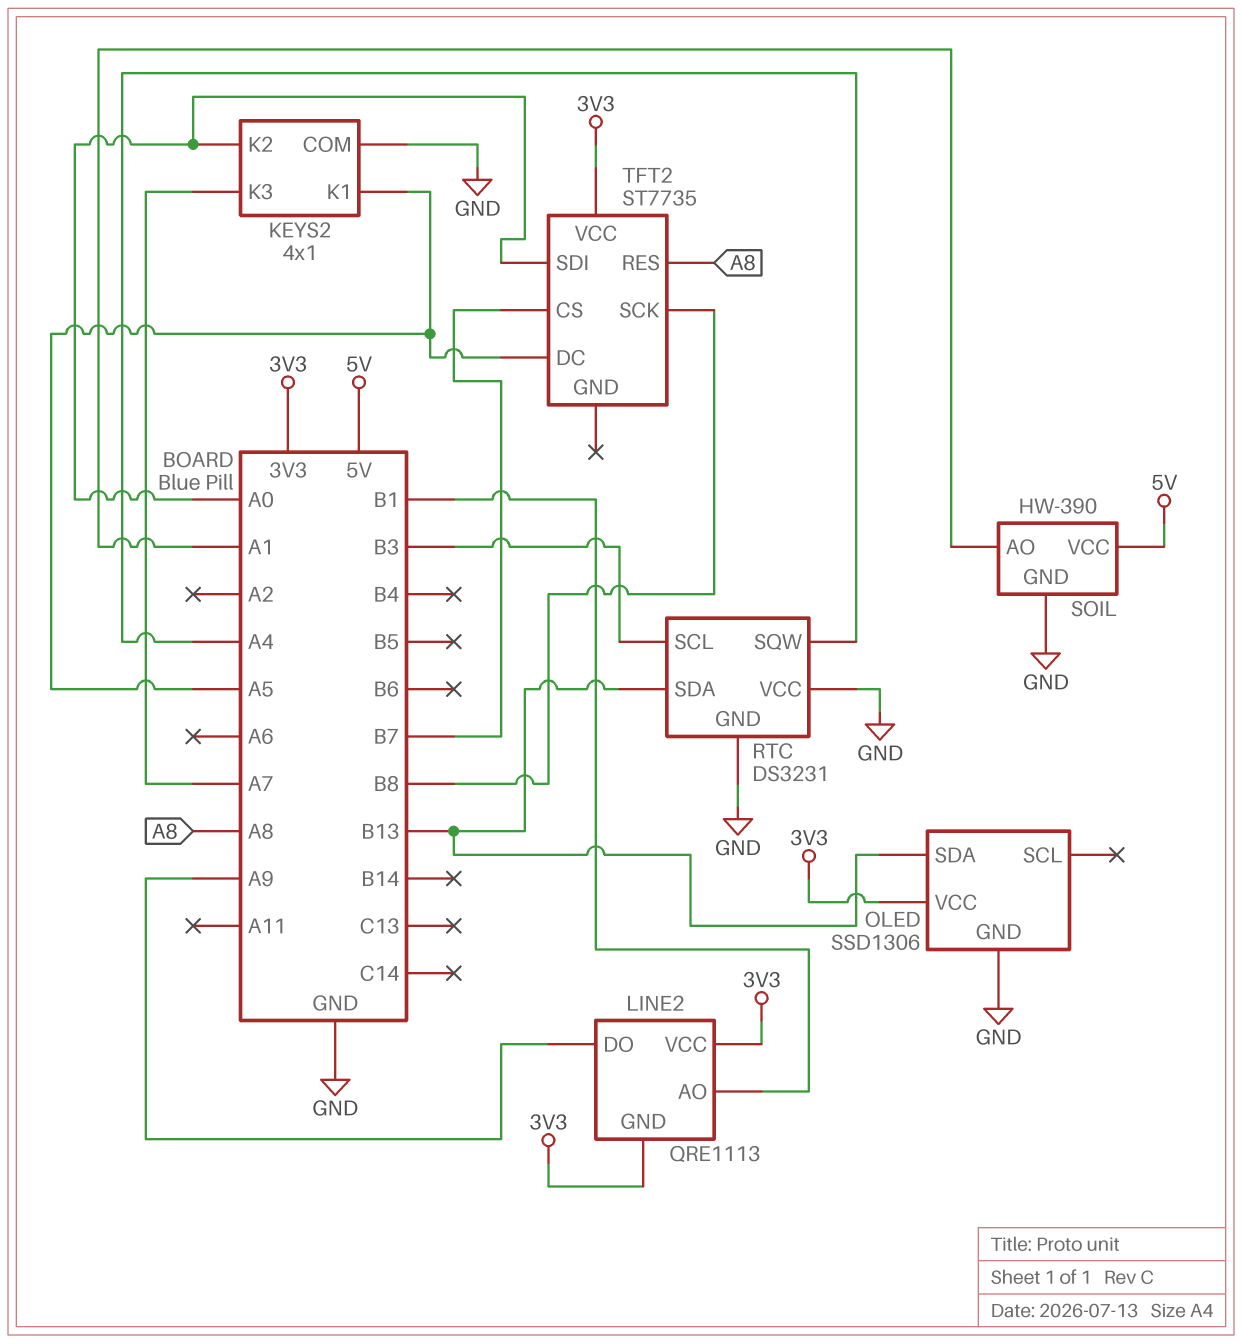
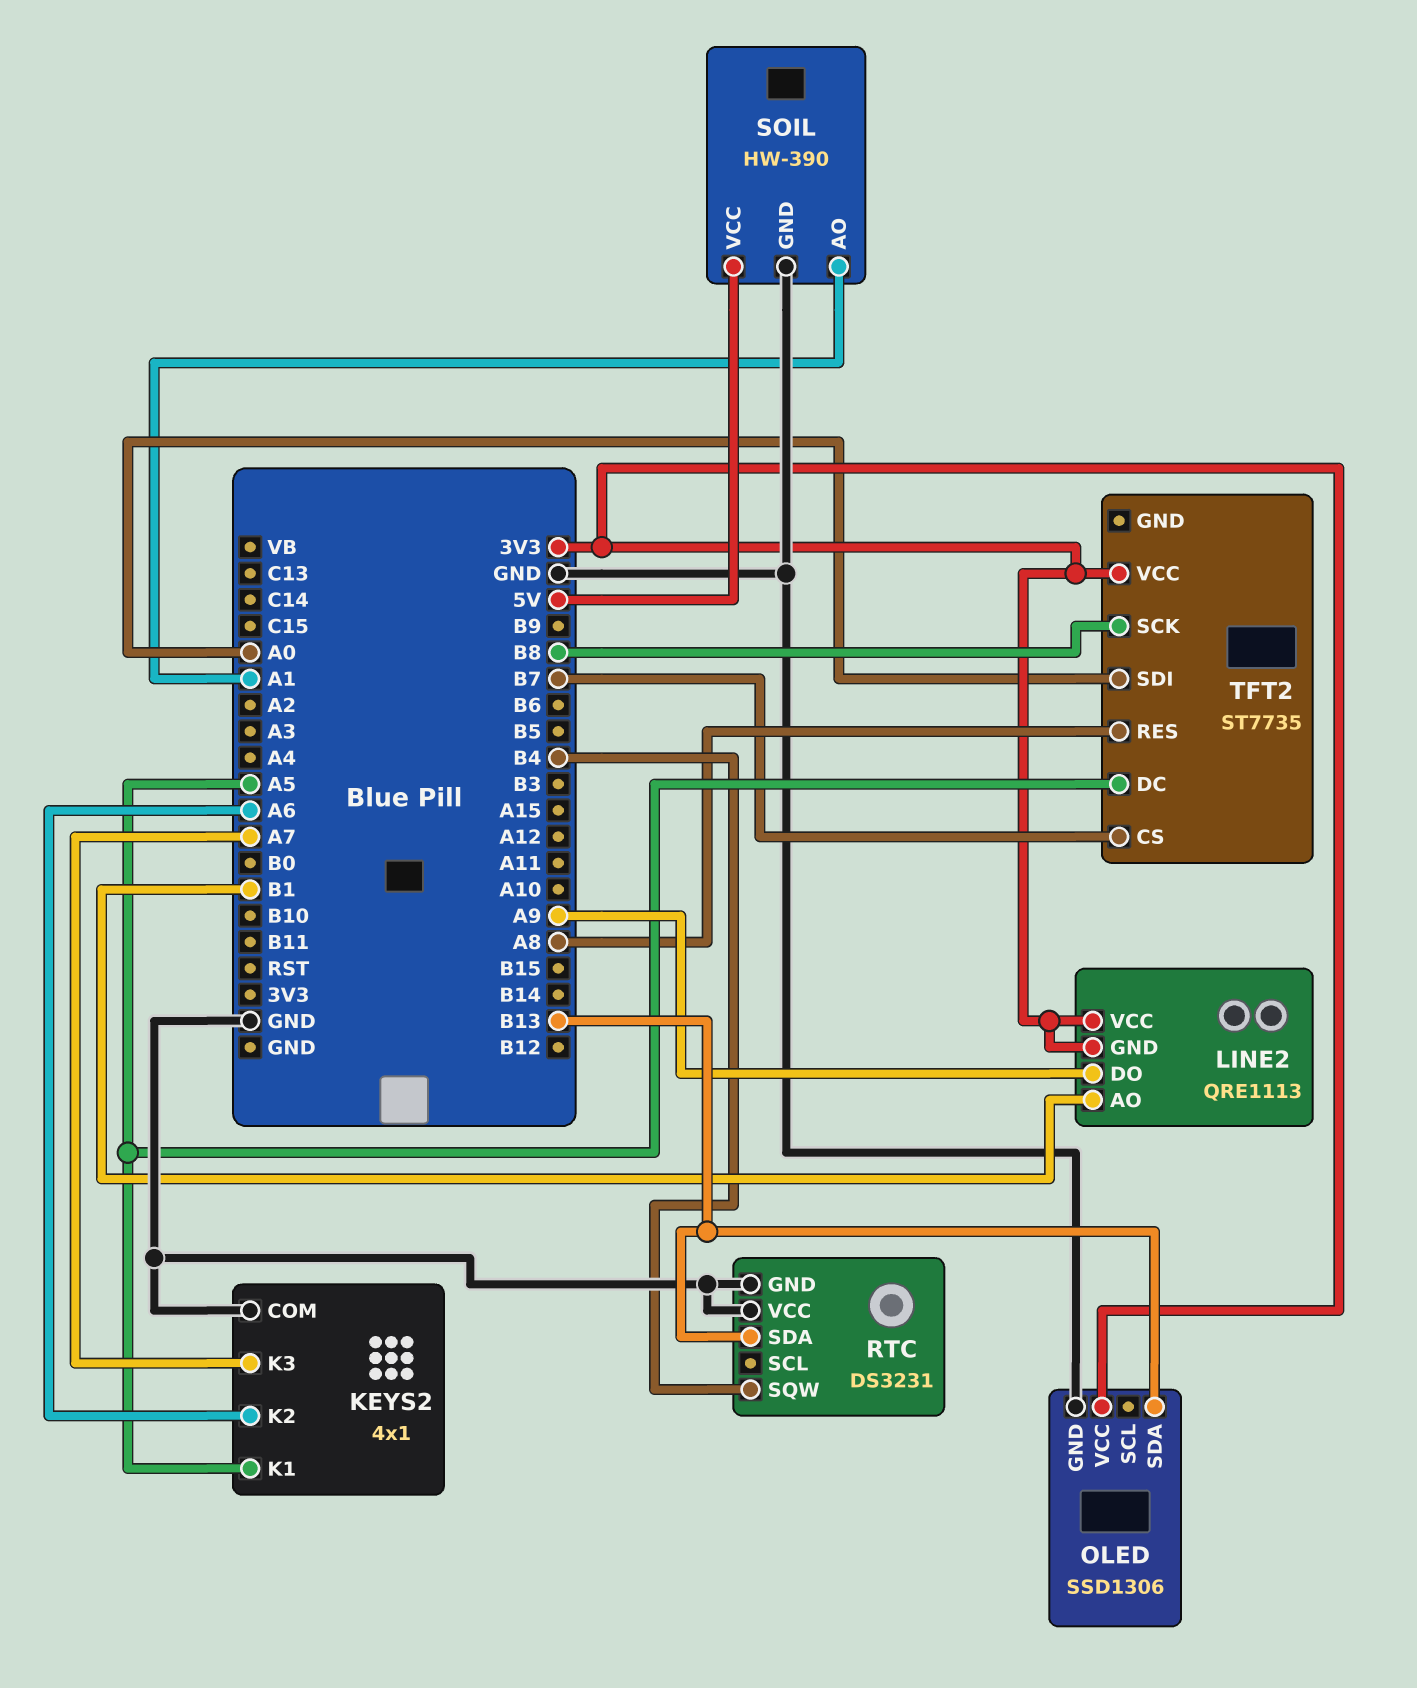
KEYS2 pin K2: A0 -> A6
RTC pin SCL: B3 -> none
RTC pin SQW: A4 -> B4

